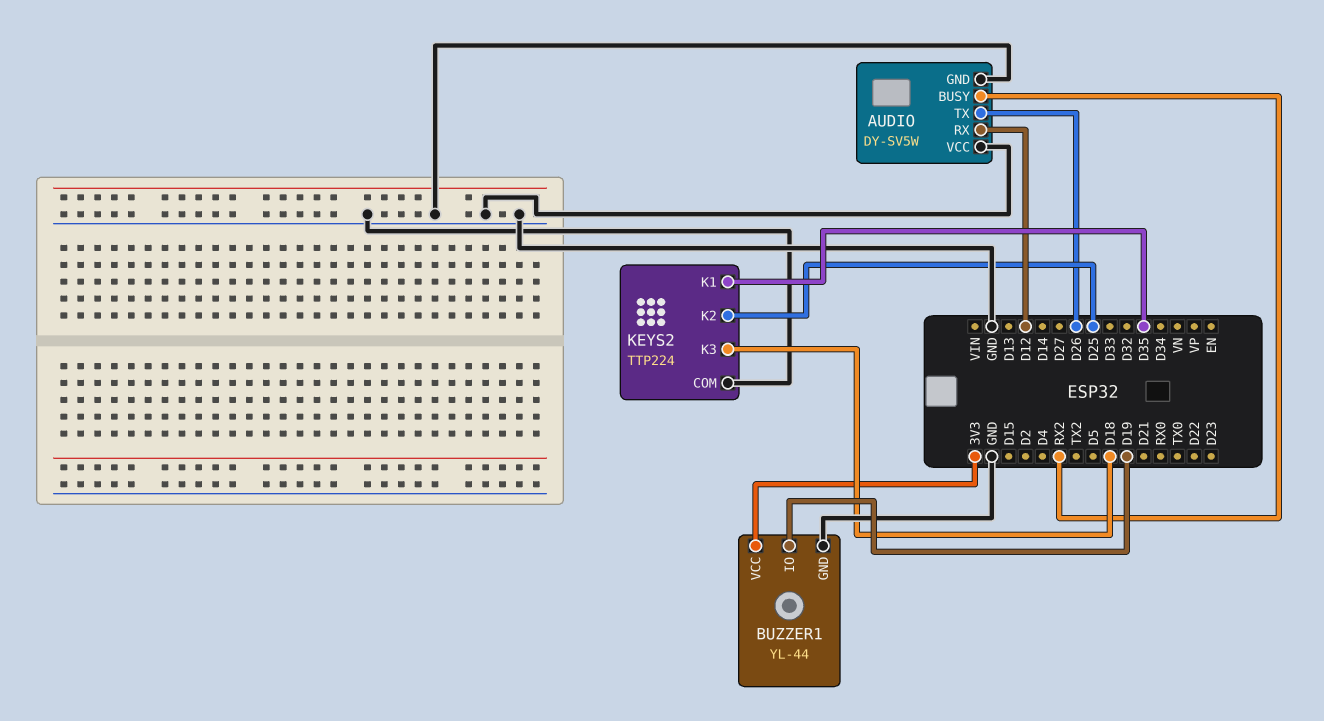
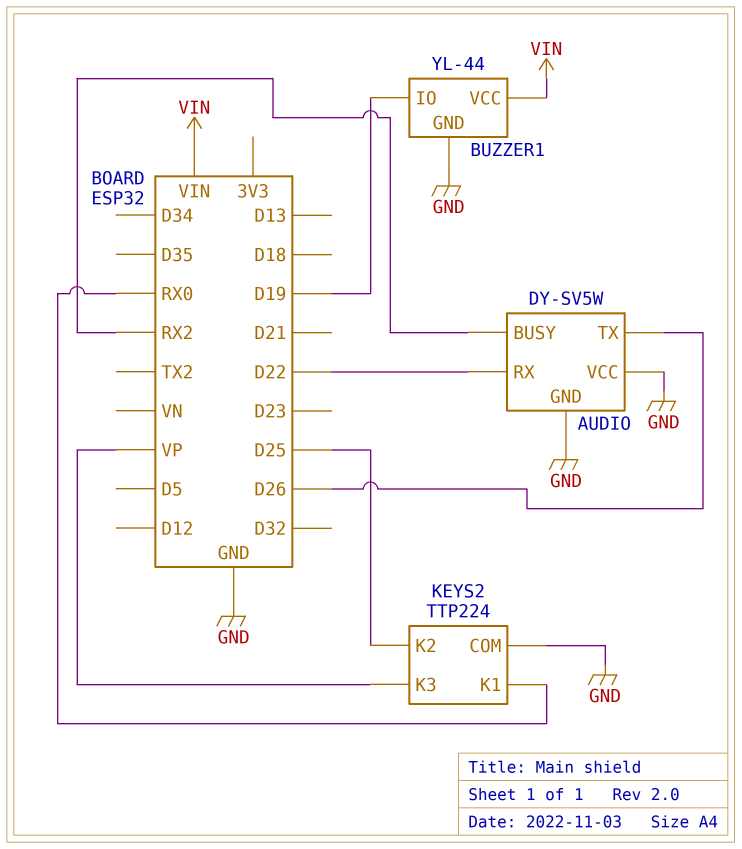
AUDIO pin RX: D12 -> D22
BUZZER1 pin VCC: 3V3 -> VIN
KEYS2 pin K1: D35 -> RX0
KEYS2 pin K3: D18 -> VP

